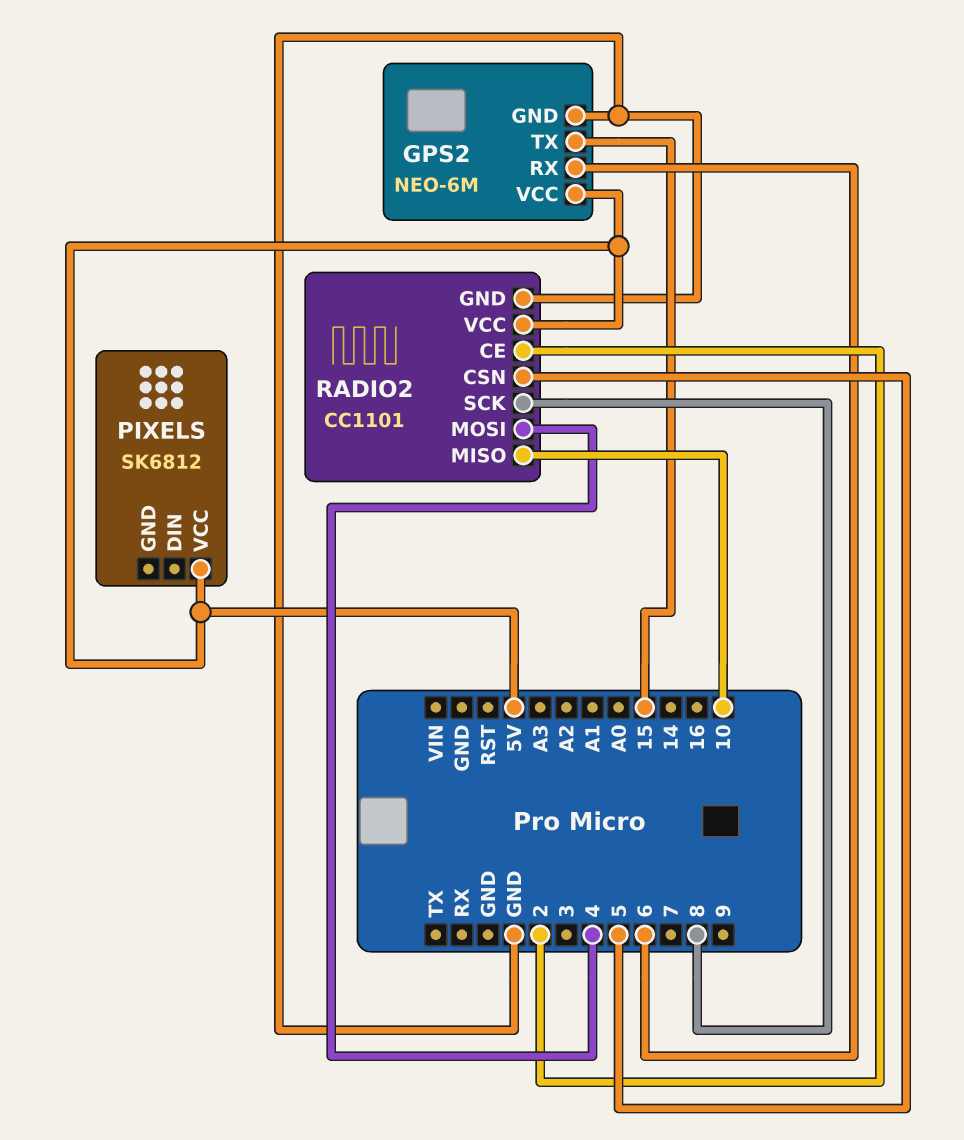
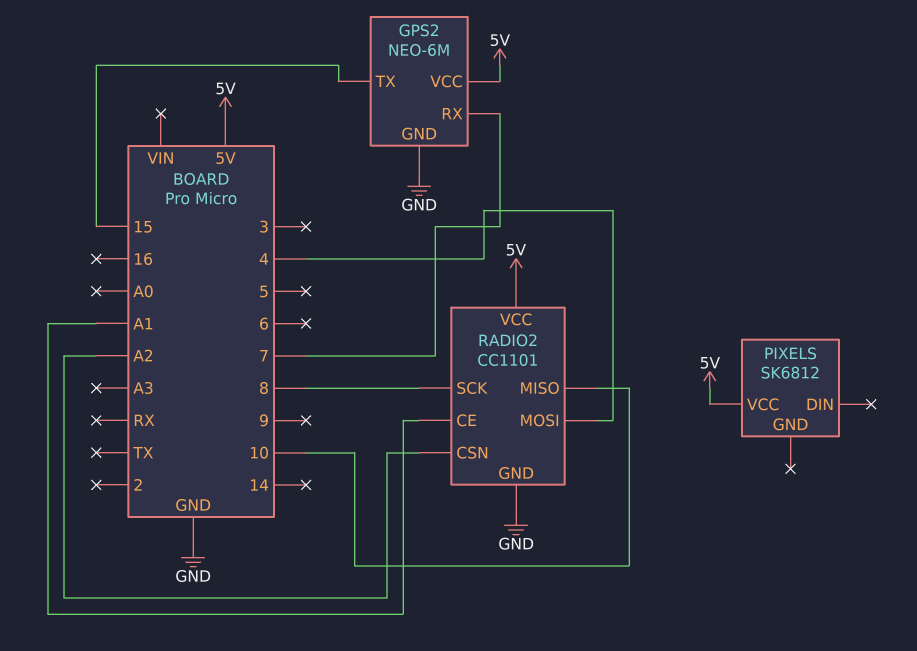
GPS2 pin RX: 6 -> 7
RADIO2 pin CE: 2 -> A1
RADIO2 pin CSN: 5 -> A2

